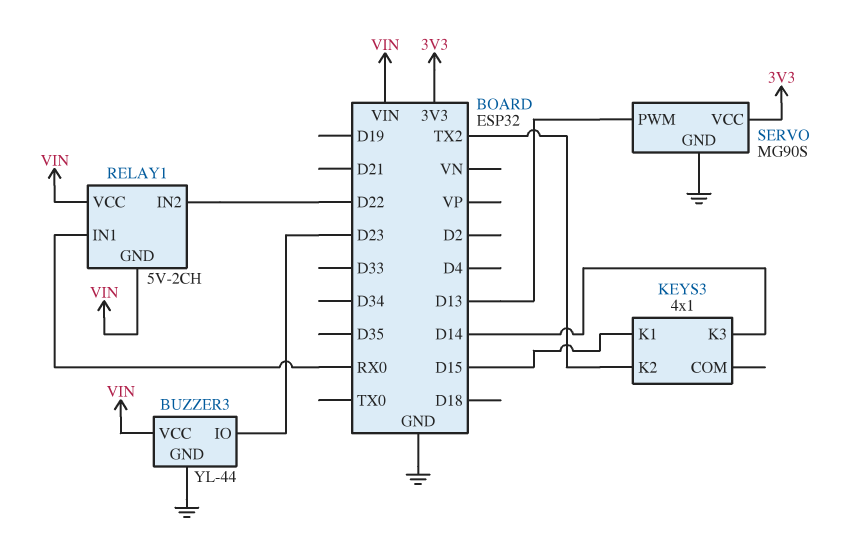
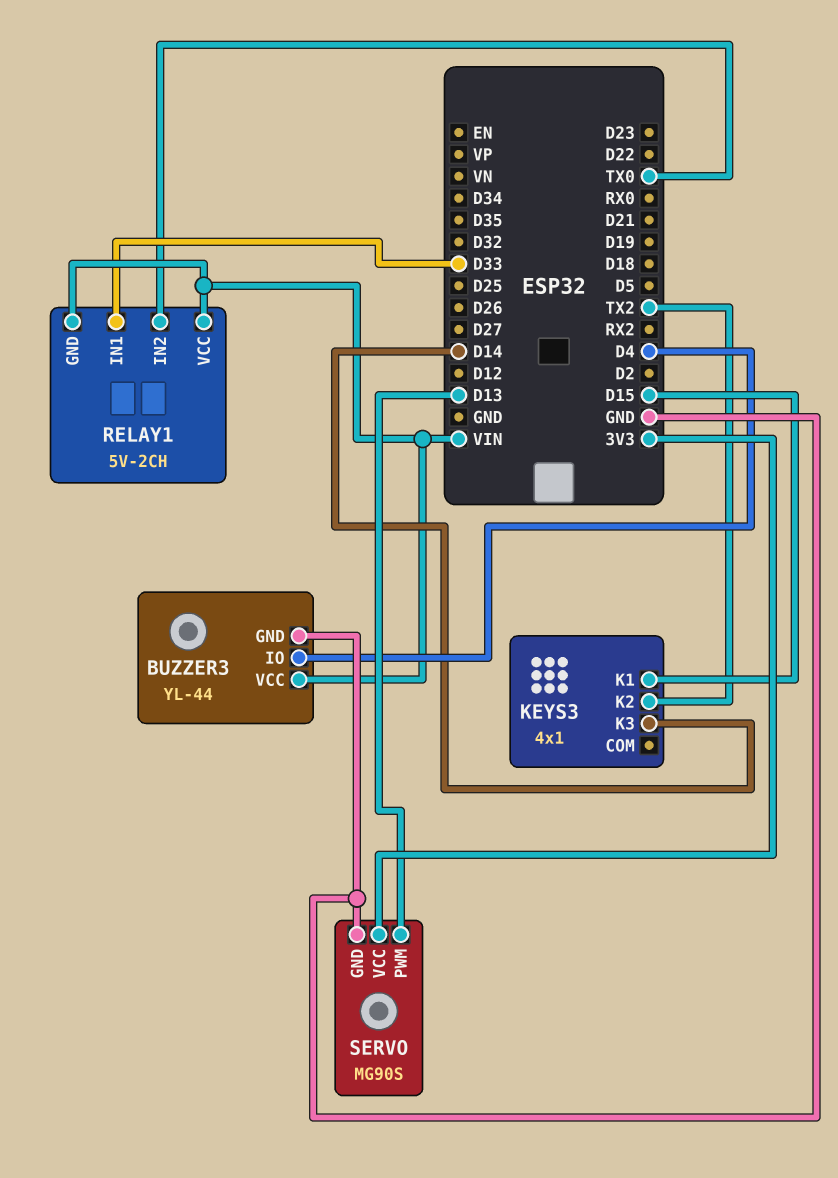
BUZZER3 pin IO: D23 -> D4
RELAY1 pin IN1: RX0 -> D33
RELAY1 pin IN2: D22 -> TX0

